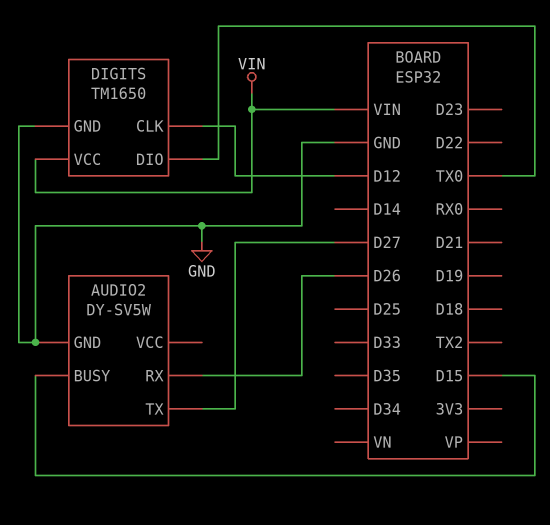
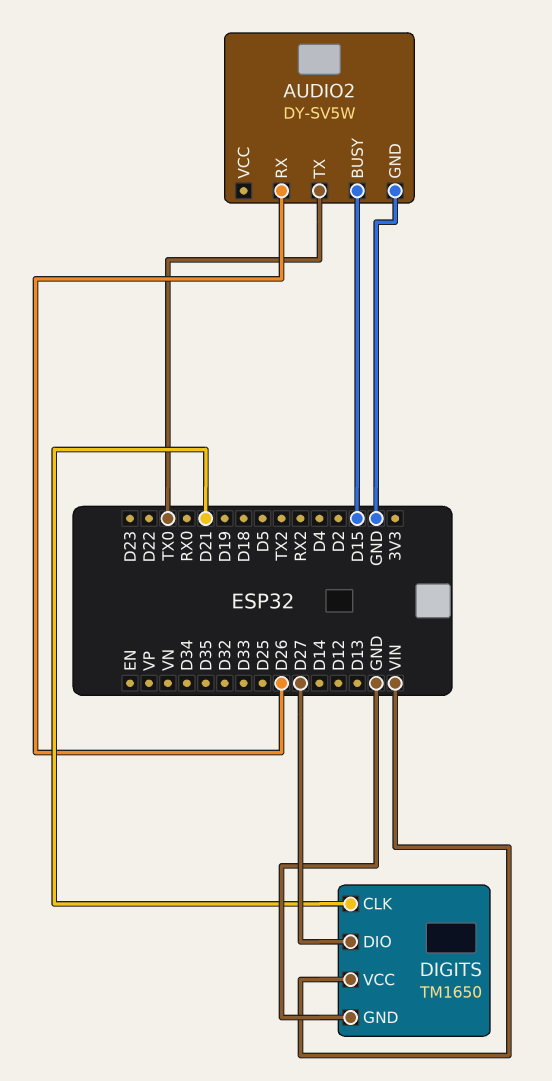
AUDIO2 pin TX: D27 -> TX0
DIGITS pin CLK: D12 -> D21
DIGITS pin DIO: TX0 -> D27

